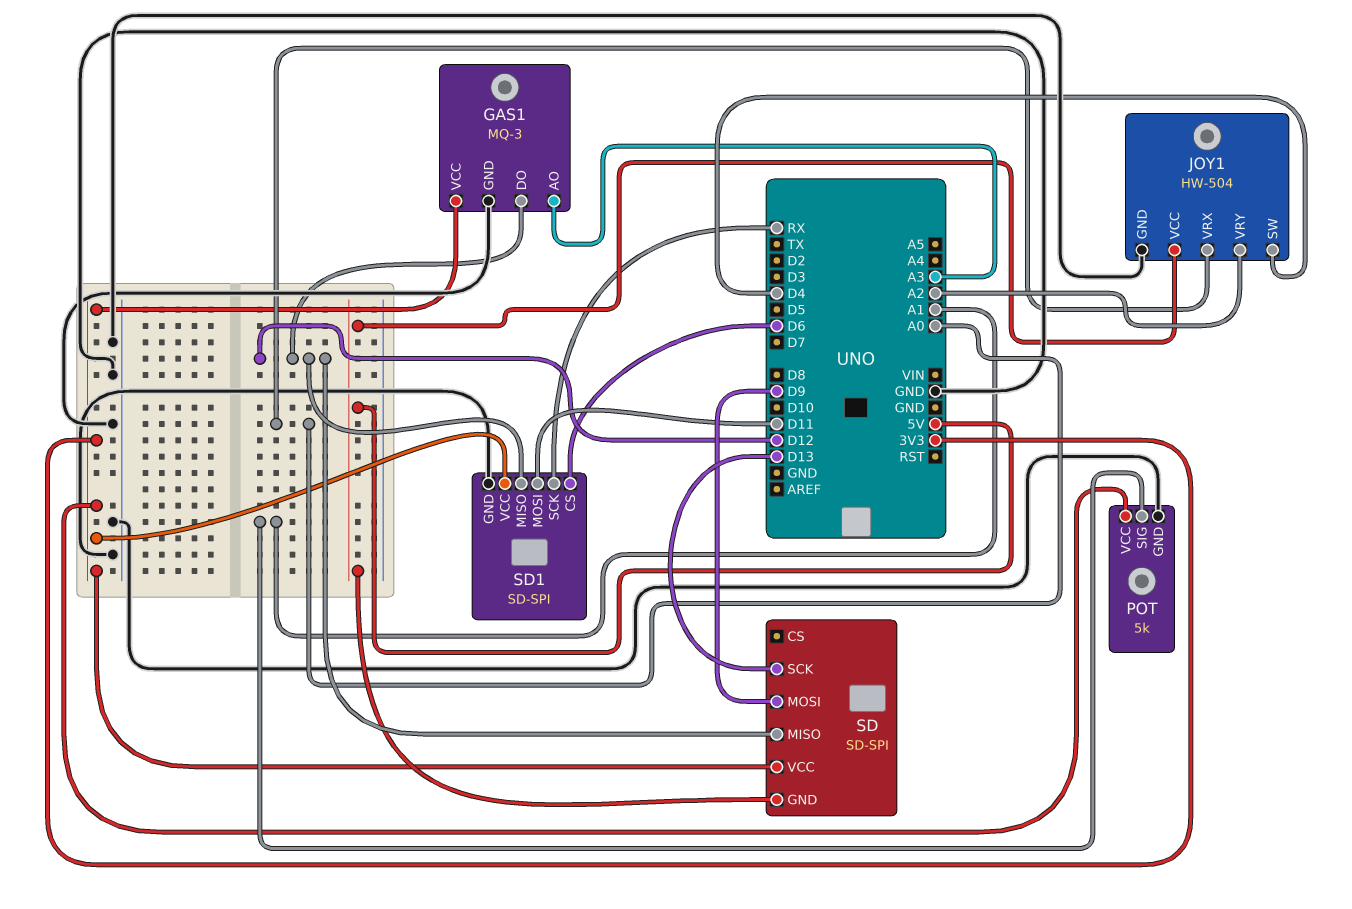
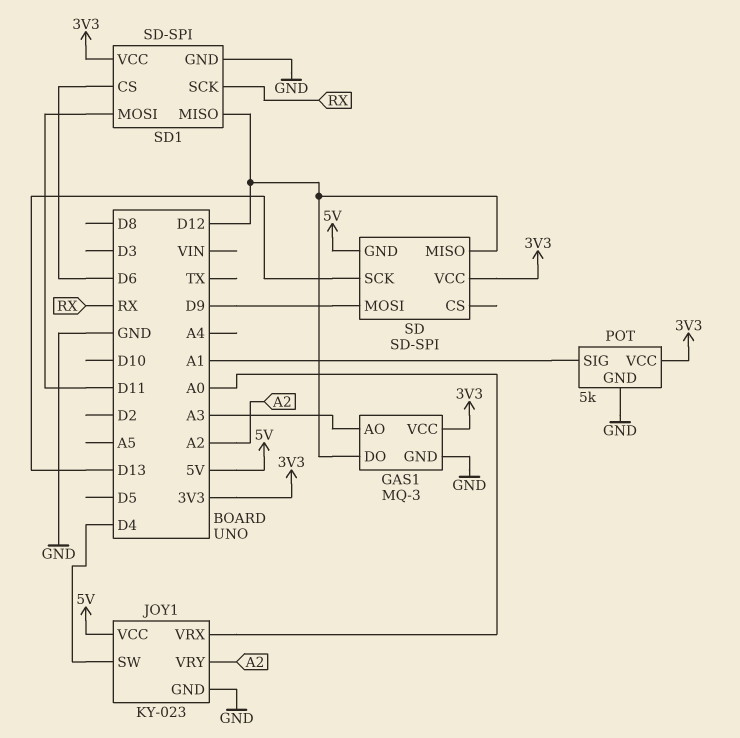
JOY1: HW-504 -> KY-023

